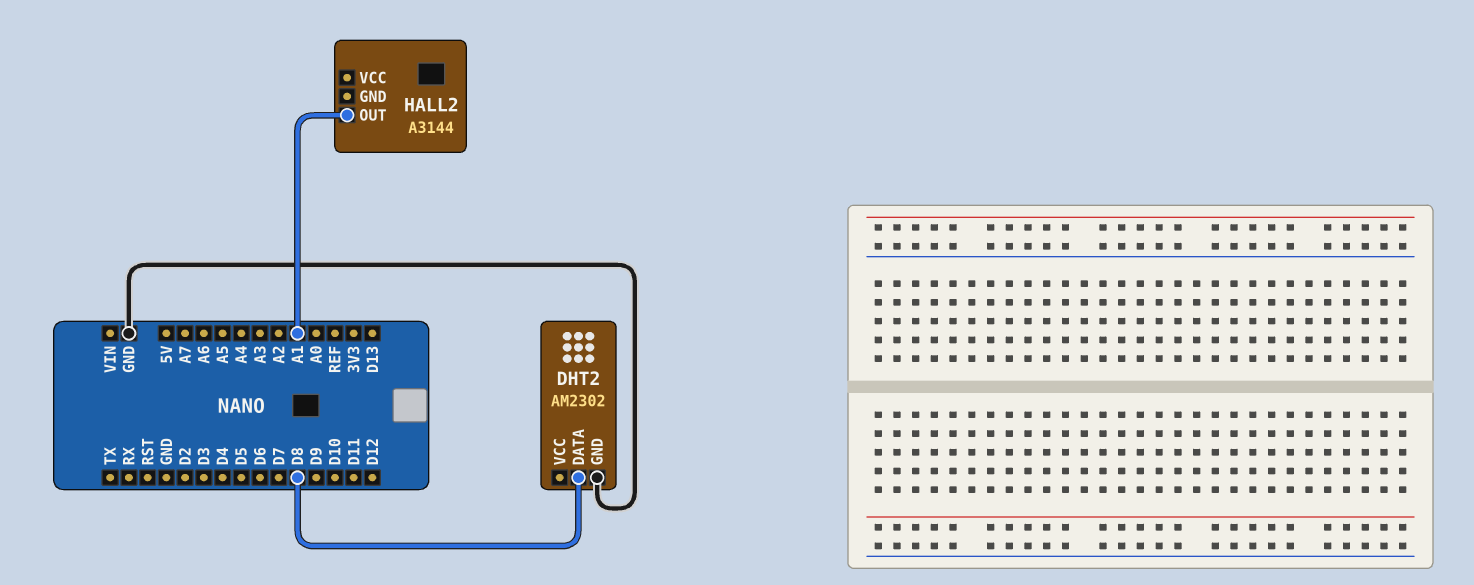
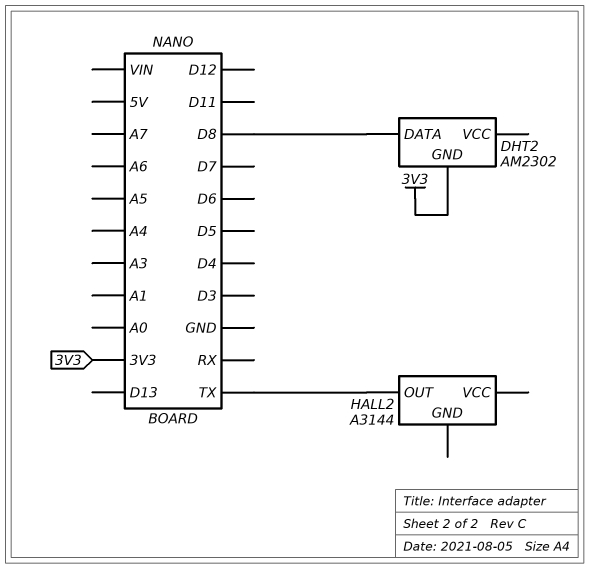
DHT2 pin GND: GND -> 3V3
HALL2 pin OUT: A1 -> TX

